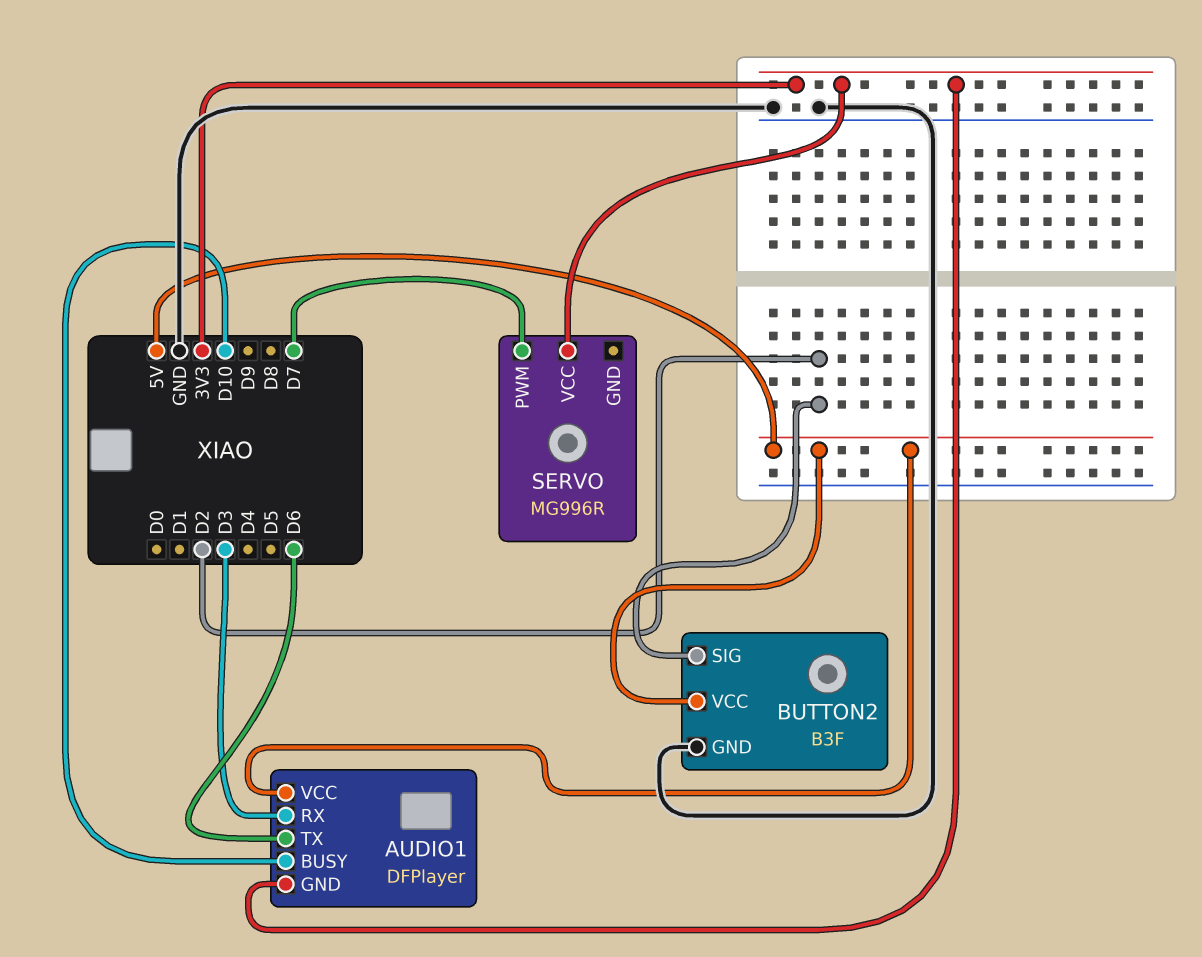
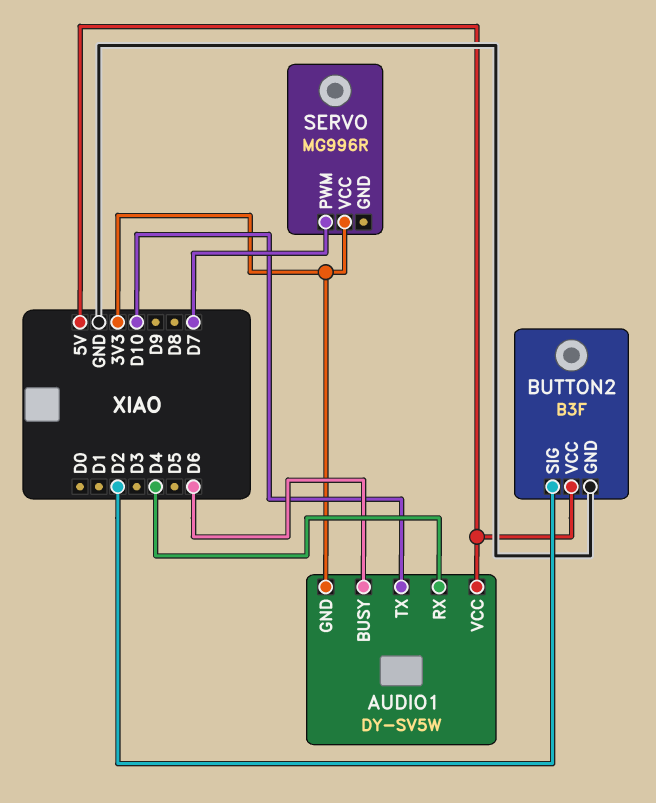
AUDIO1: DFPlayer -> DY-SV5W
AUDIO1 pin BUSY: D10 -> D6
AUDIO1 pin RX: D3 -> D4
AUDIO1 pin TX: D6 -> D10

